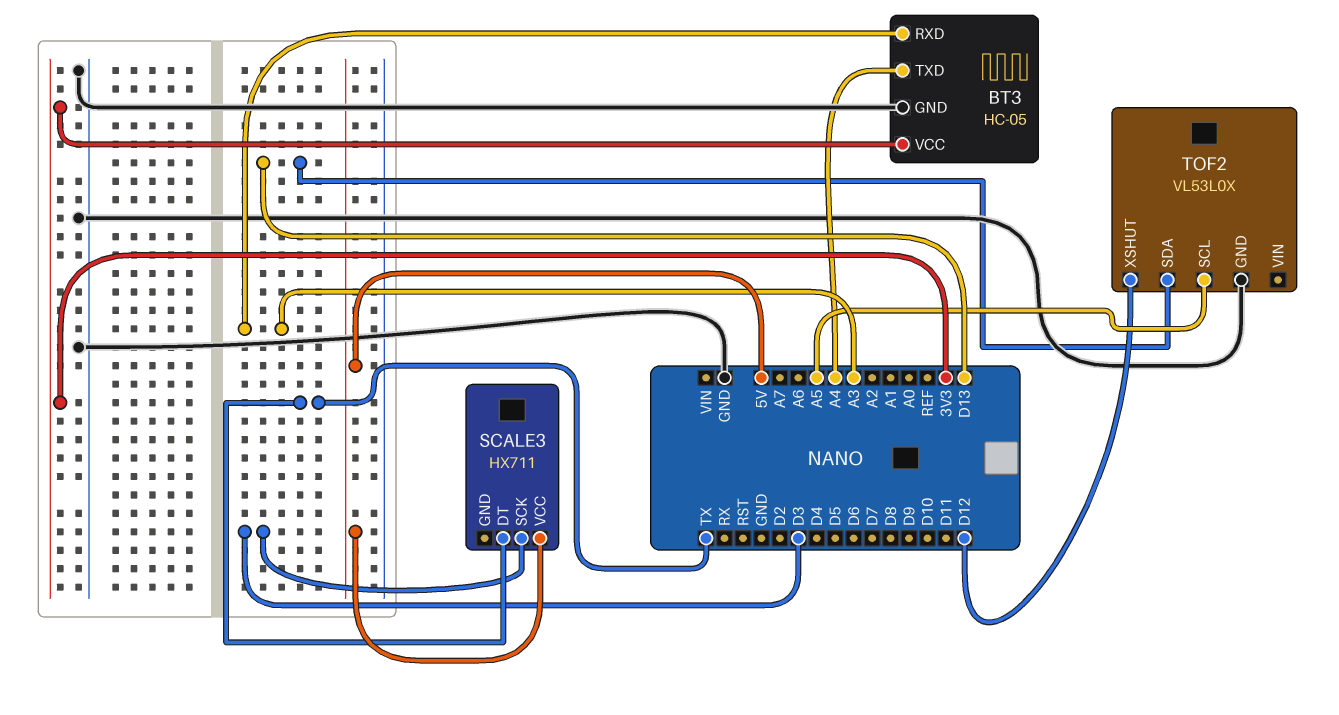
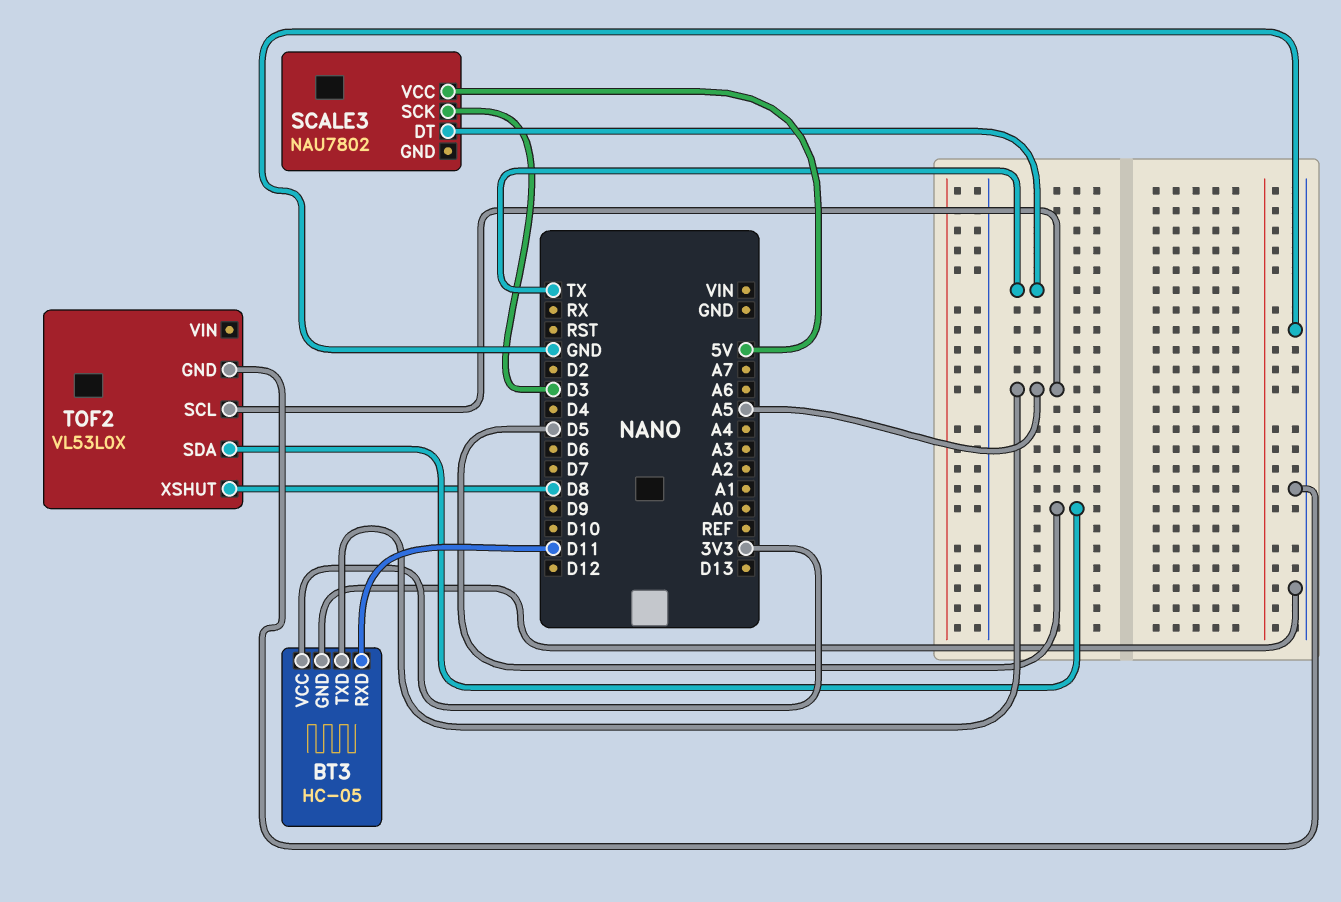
BT3 pin RXD: A3 -> D11
BT3 pin TXD: A4 -> A5
SCALE3: HX711 -> NAU7802
TOF2 pin SDA: D13 -> D5
TOF2 pin XSHUT: D12 -> D8

